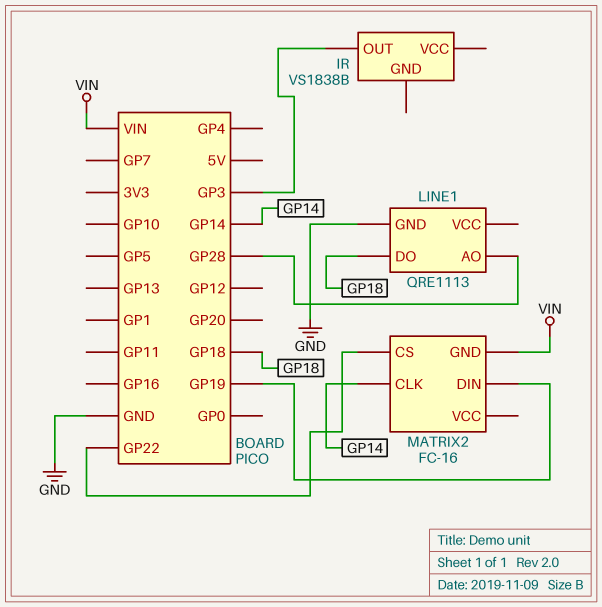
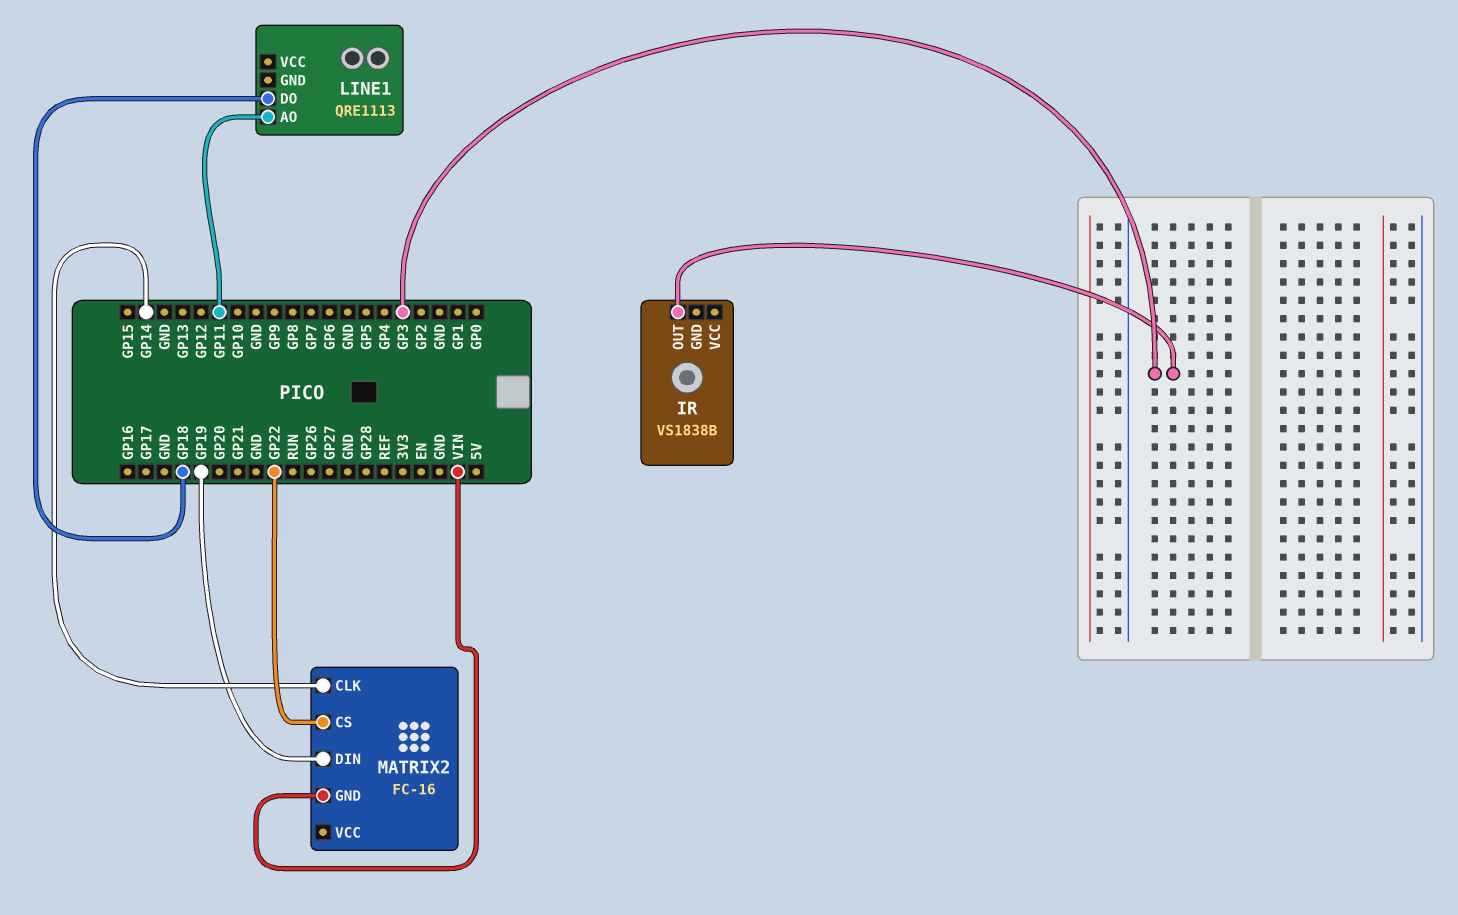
LINE1 pin AO: GP28 -> GP11
LINE1 pin GND: GND -> none

